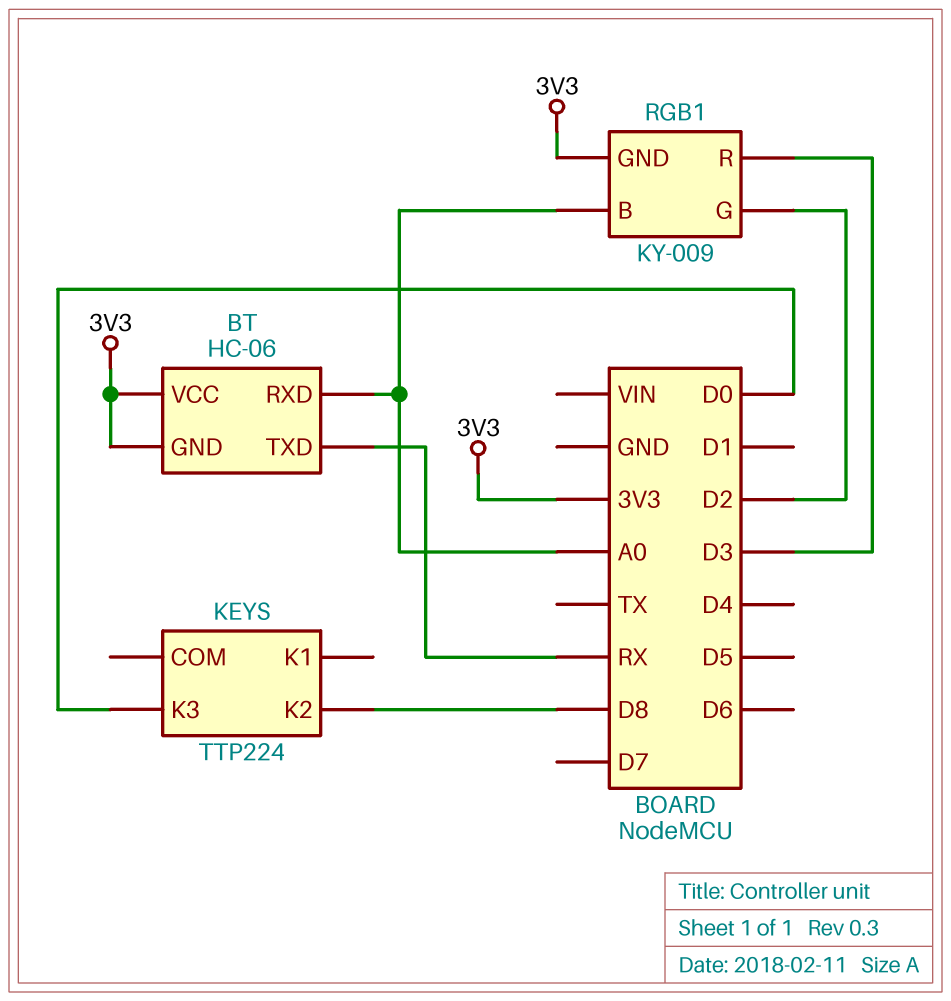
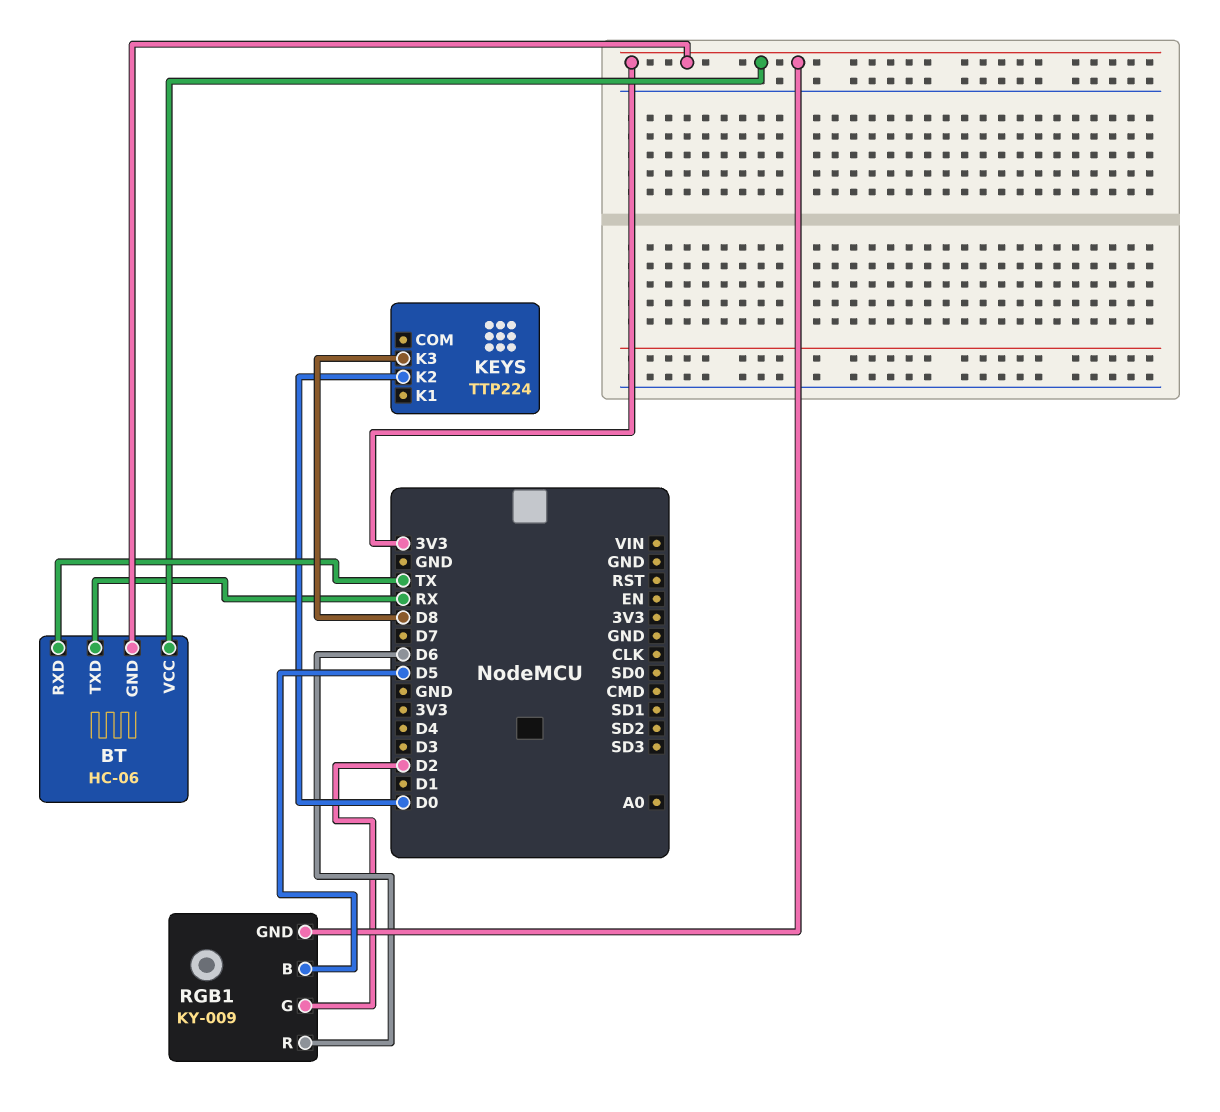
BT pin RXD: A0 -> TX
KEYS pin K2: D8 -> D0
KEYS pin K3: D0 -> D8
RGB1 pin B: A0 -> D5
RGB1 pin R: D3 -> D6

